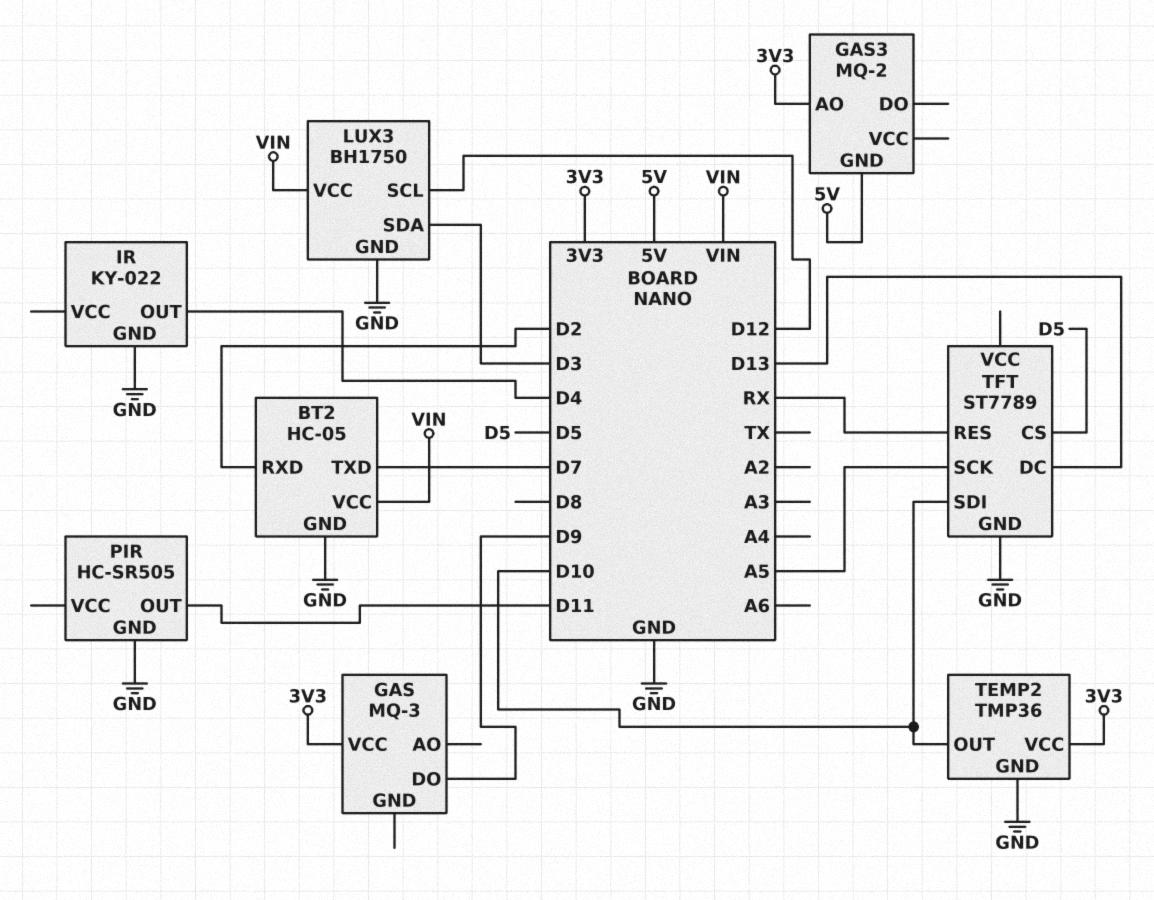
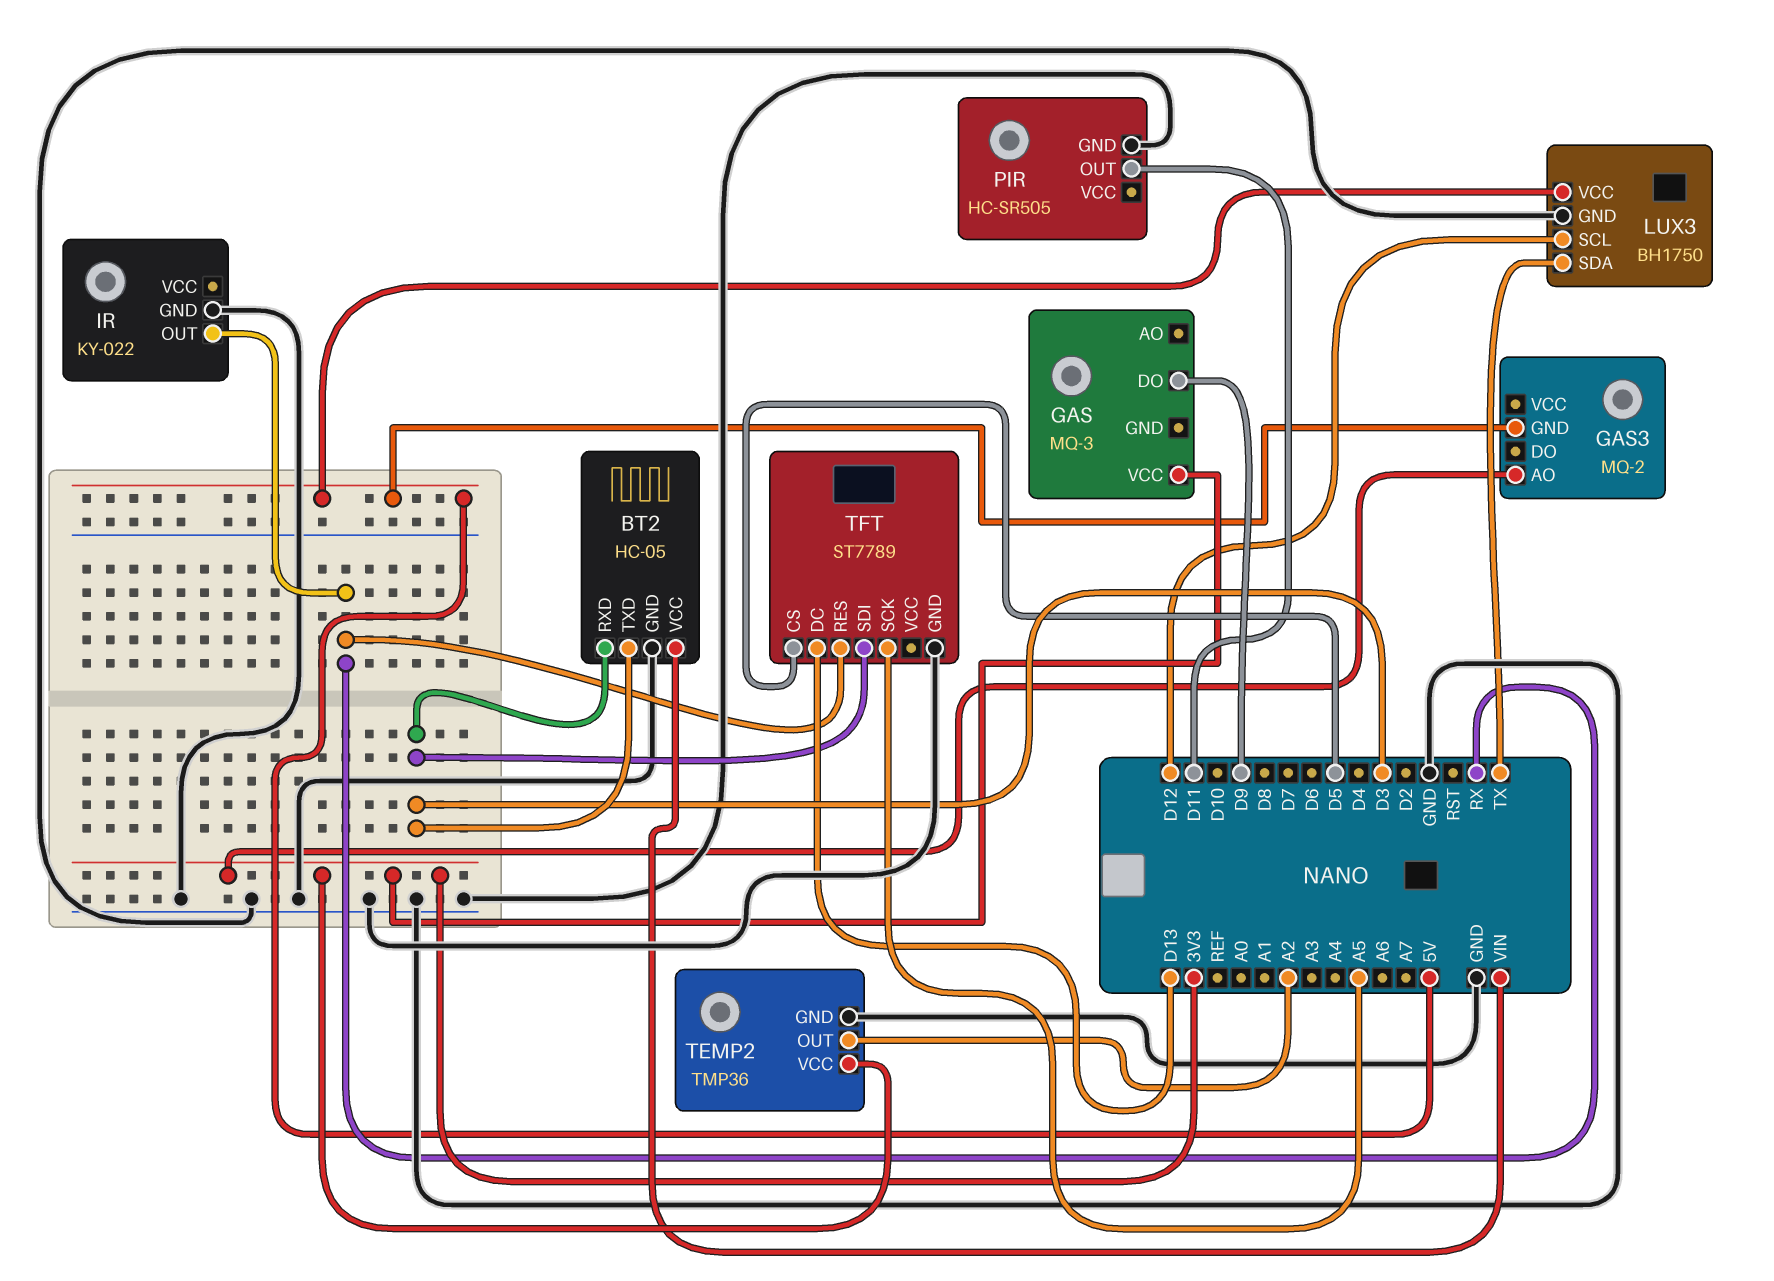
BT2 pin RXD: D2 -> D3
BT2 pin TXD: D7 -> D3
IR pin OUT: D4 -> RX
LUX3 pin SDA: D3 -> TX
LUX3 pin VCC: VIN -> 5V
TEMP2 pin OUT: D10 -> A2
TFT pin SDI: D10 -> D3

